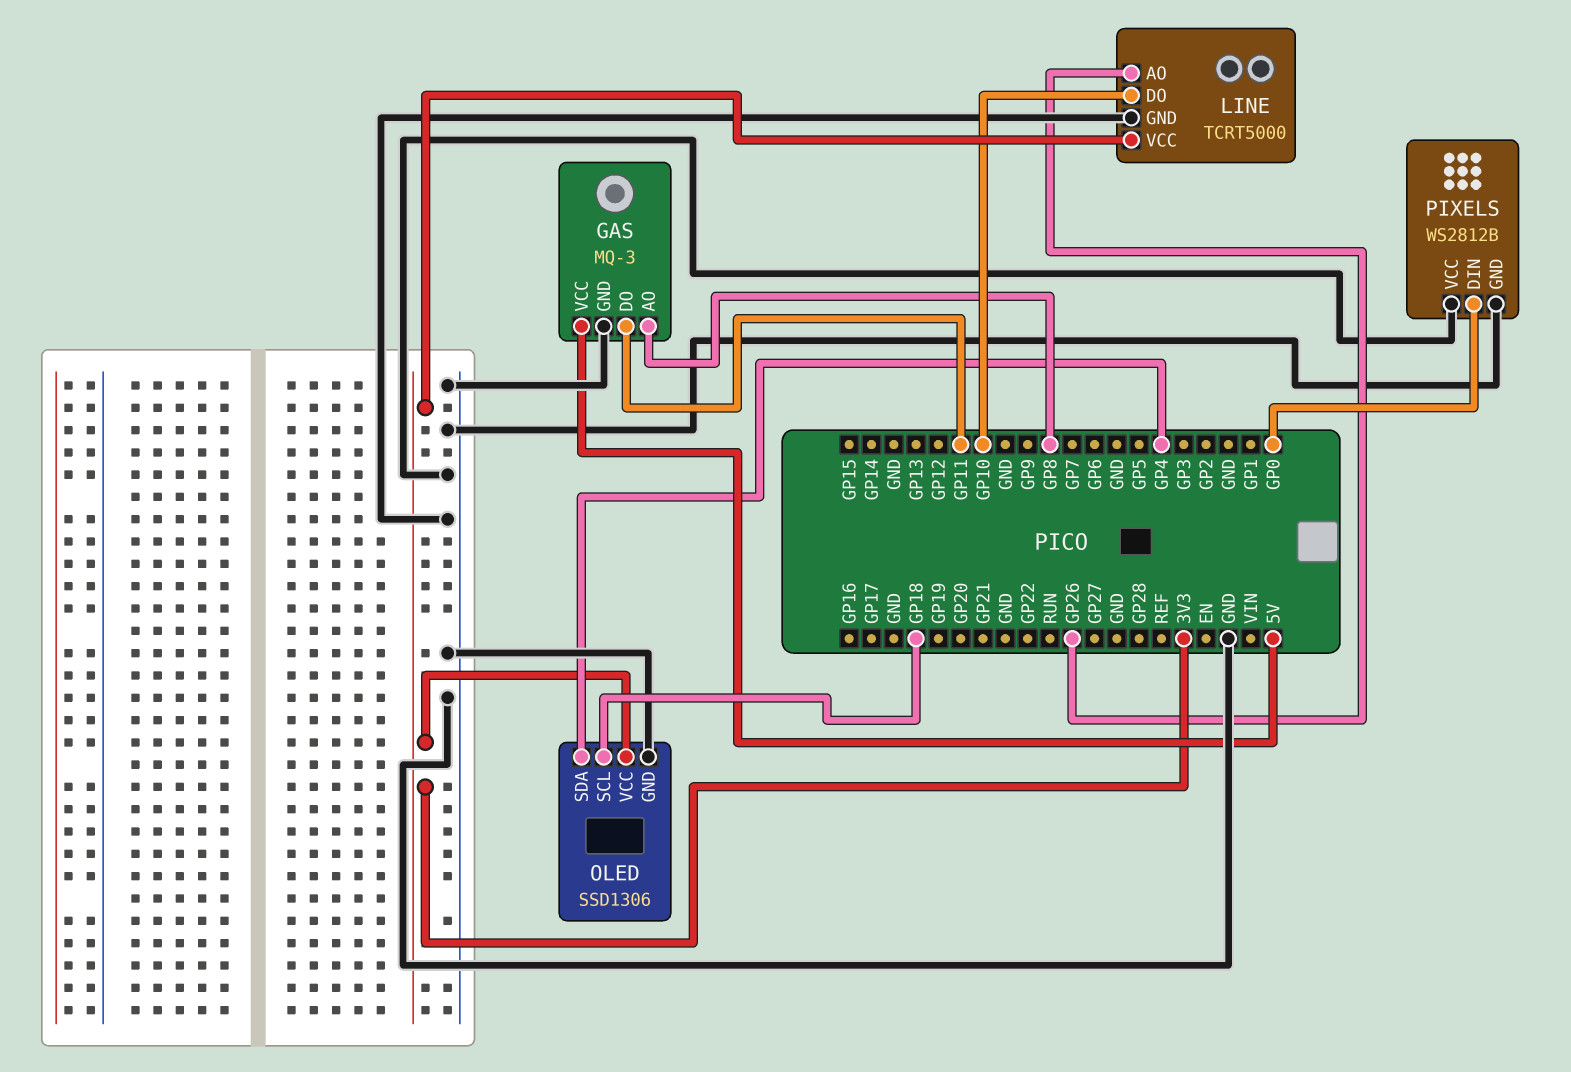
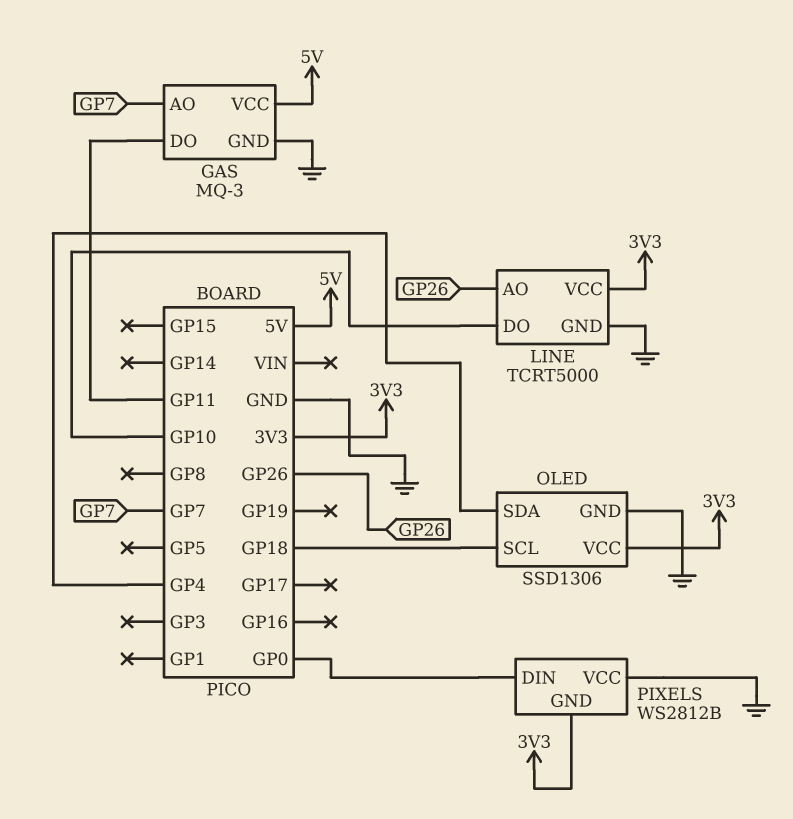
GAS pin AO: GP8 -> GP7
PIXELS pin GND: GND -> 3V3

